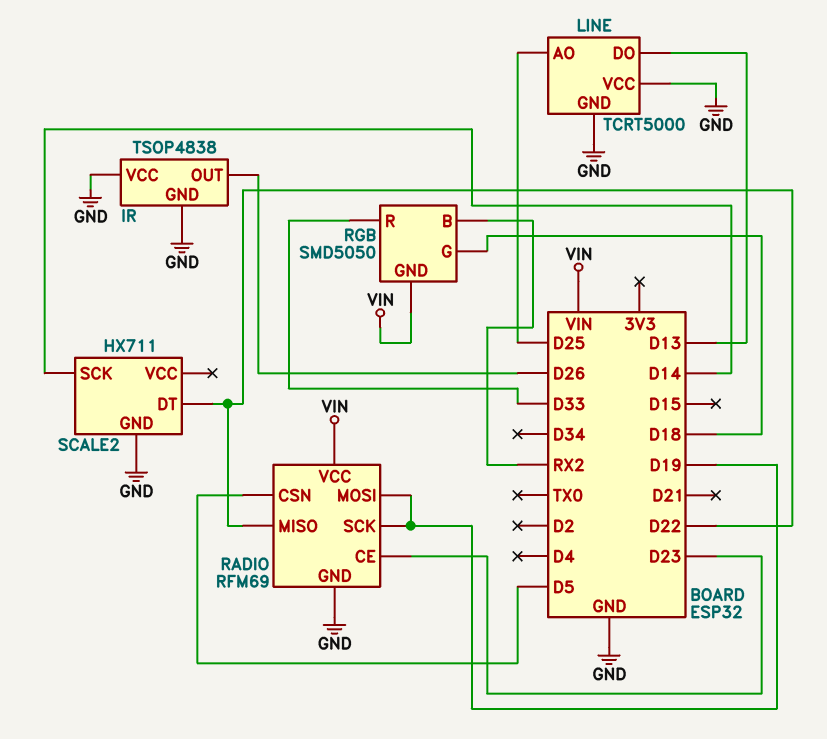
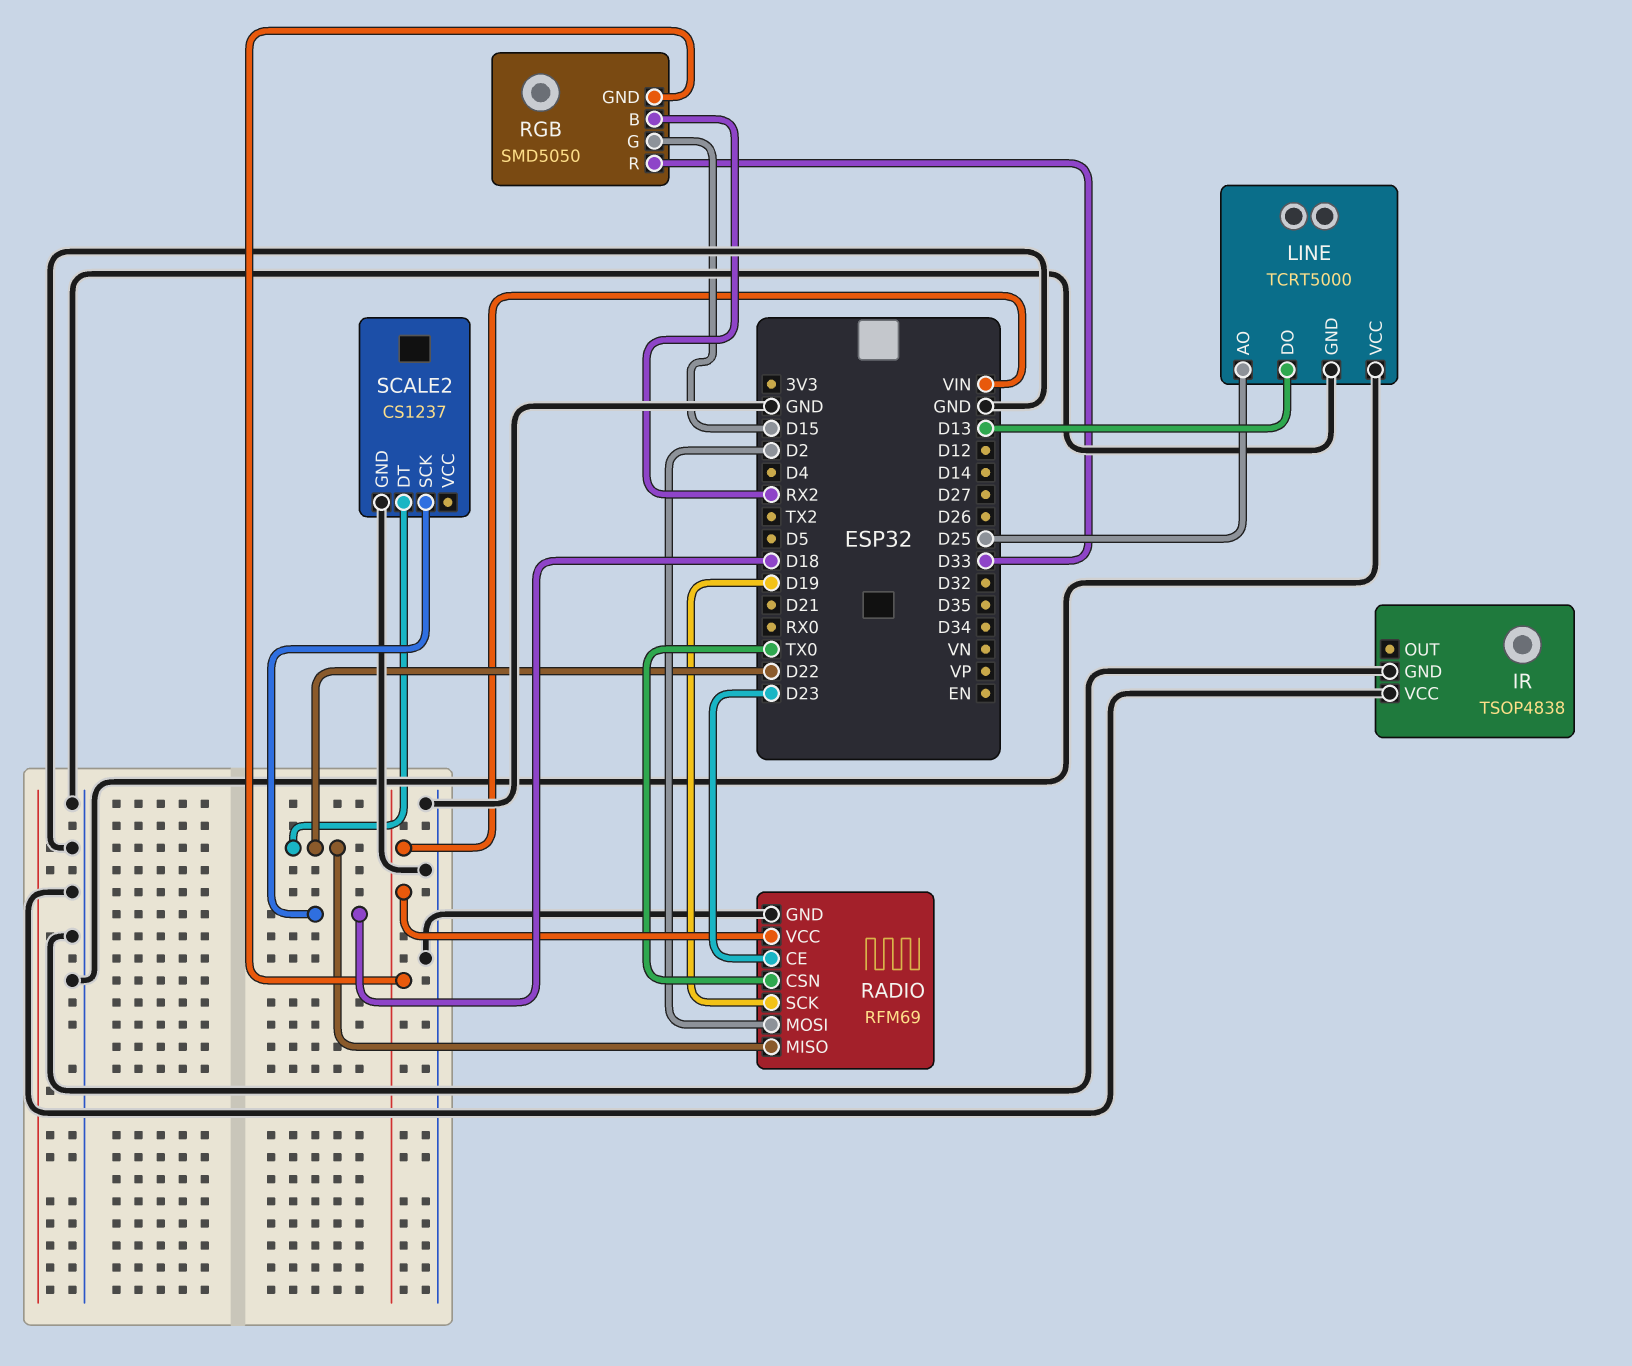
IR pin OUT: D26 -> none
RADIO pin CSN: D5 -> TX0
RADIO pin MOSI: D19 -> D2
RGB pin G: D18 -> D15
SCALE2: HX711 -> CS1237
SCALE2 pin SCK: D14 -> D18

